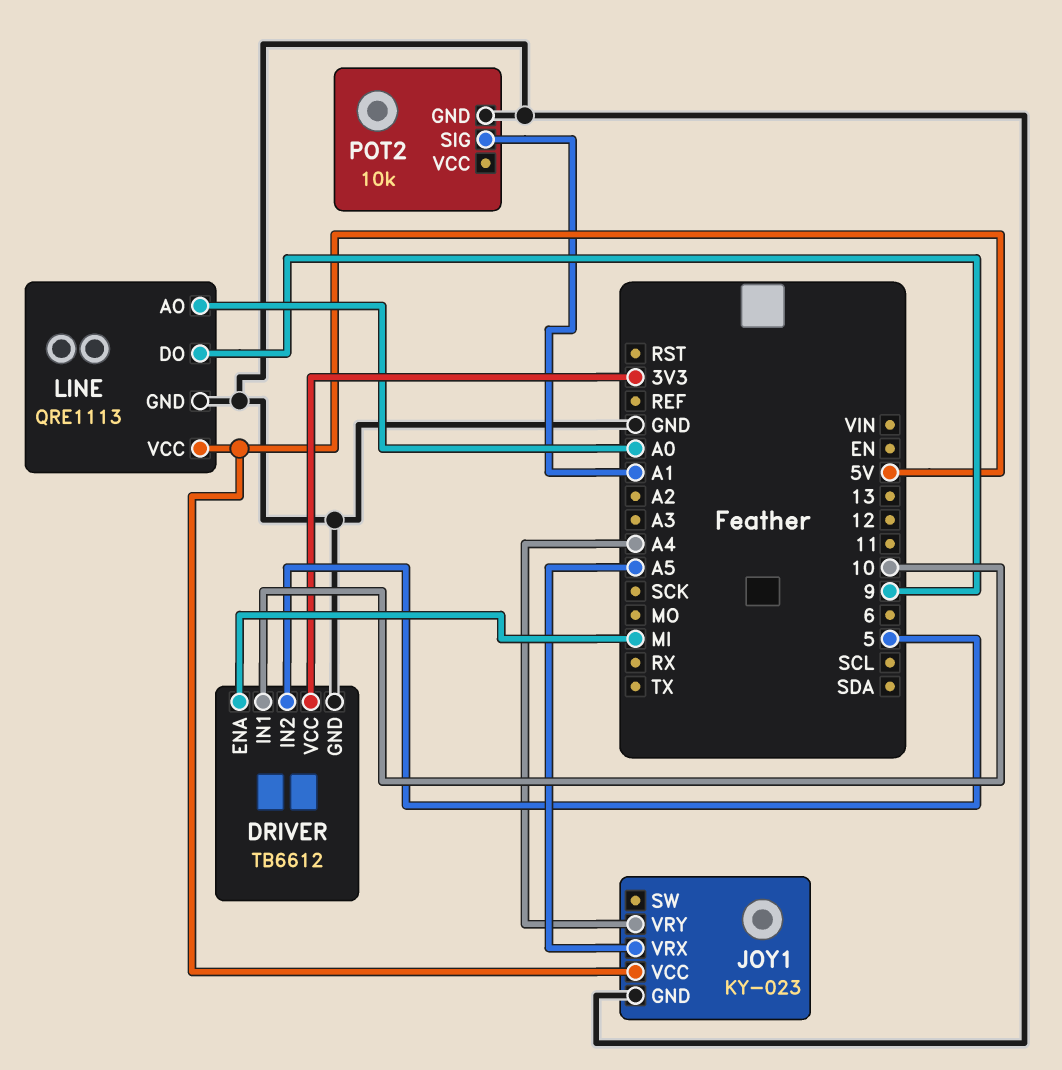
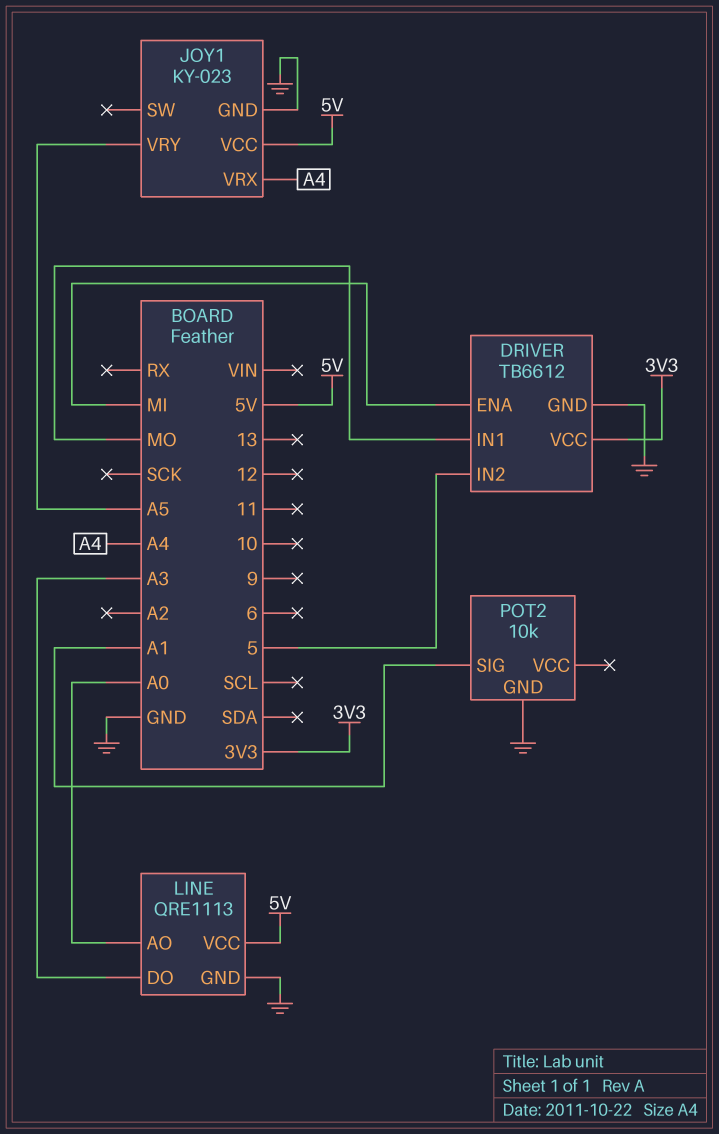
DRIVER pin IN1: 10 -> MO
JOY1 pin VRX: A5 -> A4
JOY1 pin VRY: A4 -> A5
LINE pin DO: 9 -> A3

